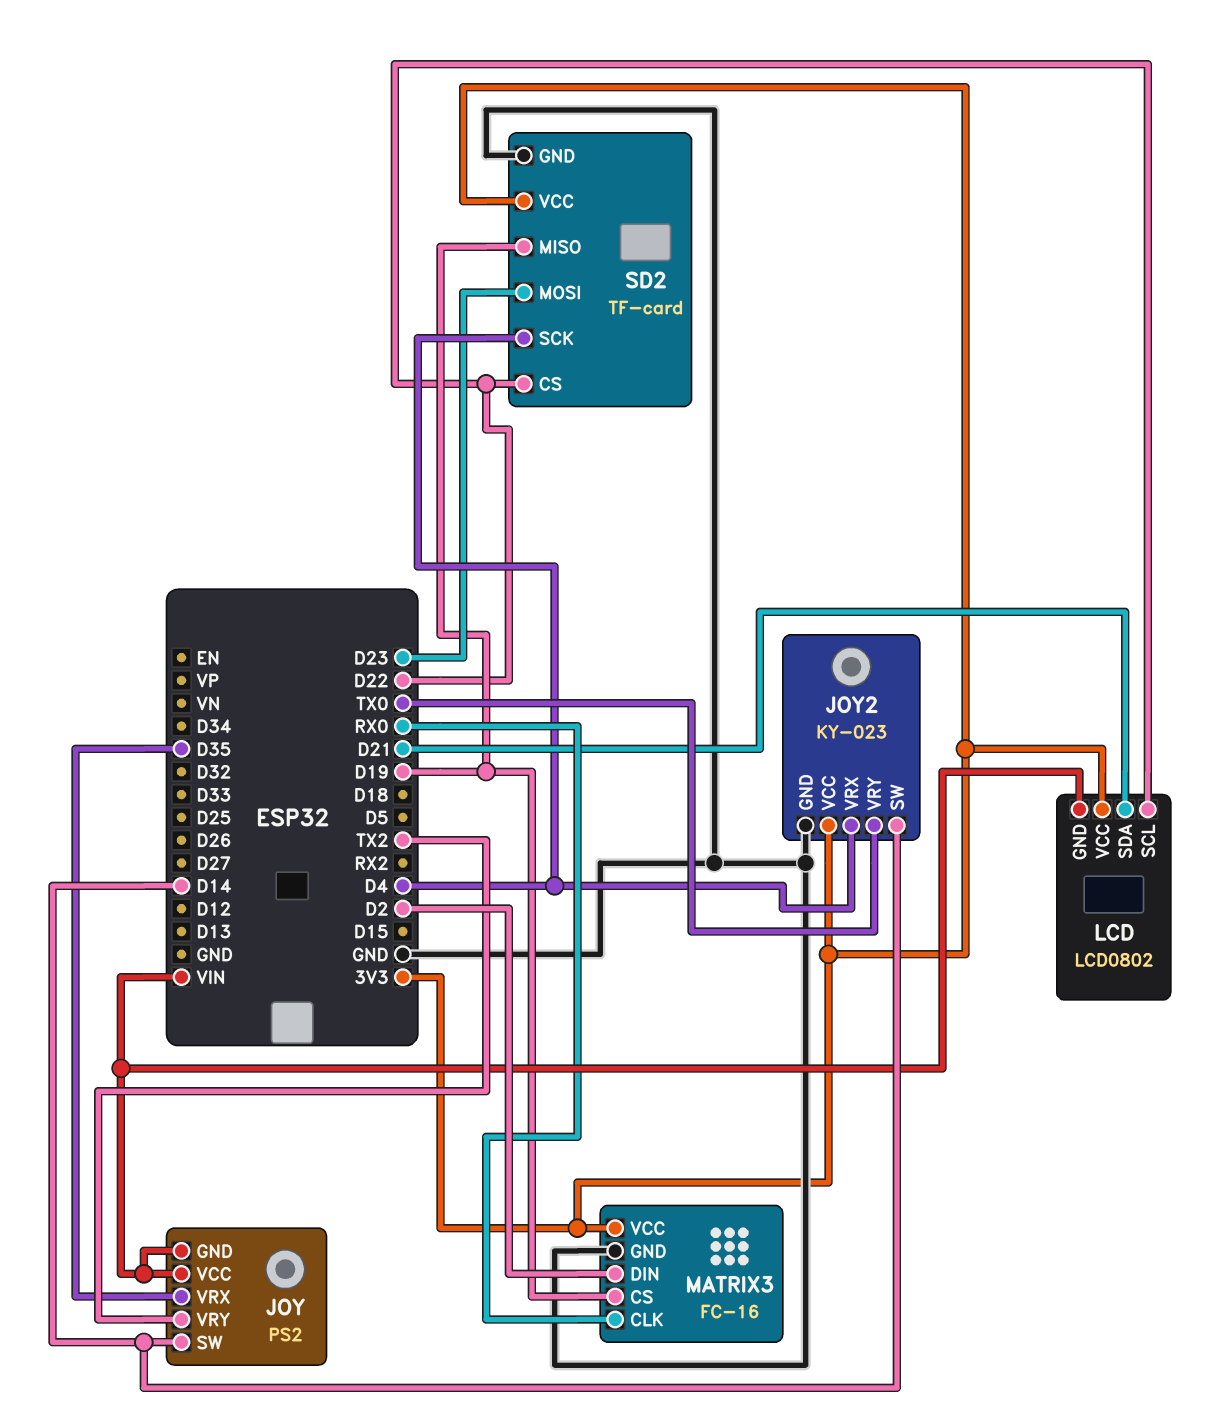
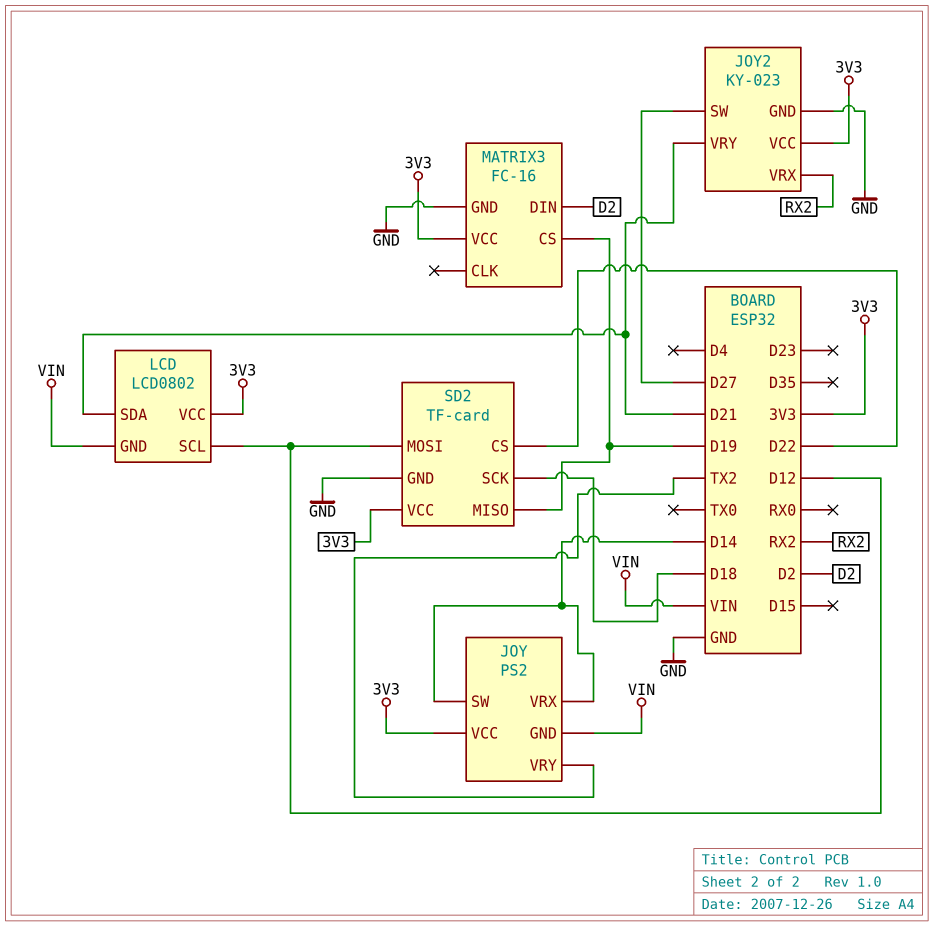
JOY pin VCC: VIN -> 3V3
JOY pin VRX: D35 -> D14
JOY2 pin SW: D14 -> D27
JOY2 pin VRX: D4 -> RX2
JOY2 pin VRY: TX0 -> D21
LCD pin SCL: D22 -> D12
MATRIX3 pin CLK: RX0 -> none
SD2 pin MOSI: D23 -> D12
SD2 pin SCK: D4 -> D18

